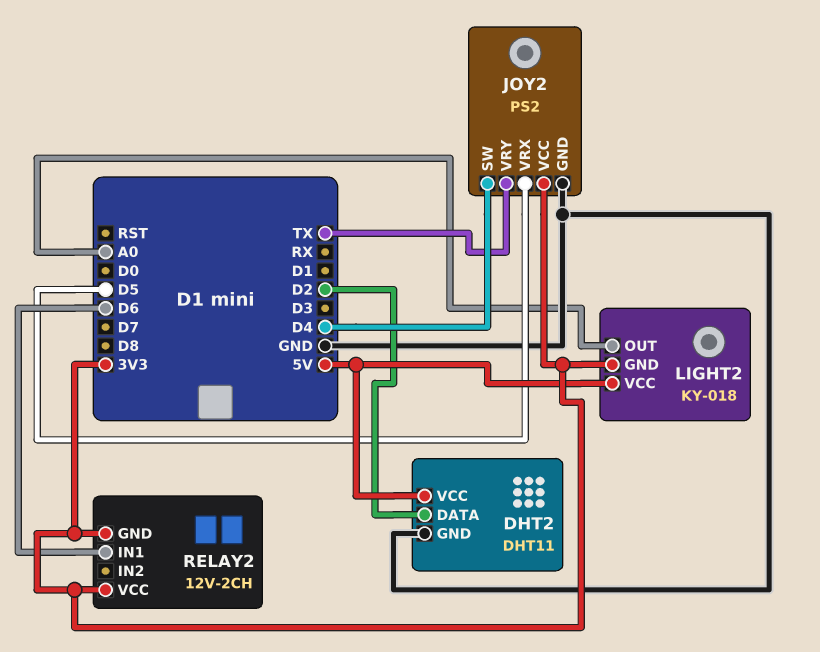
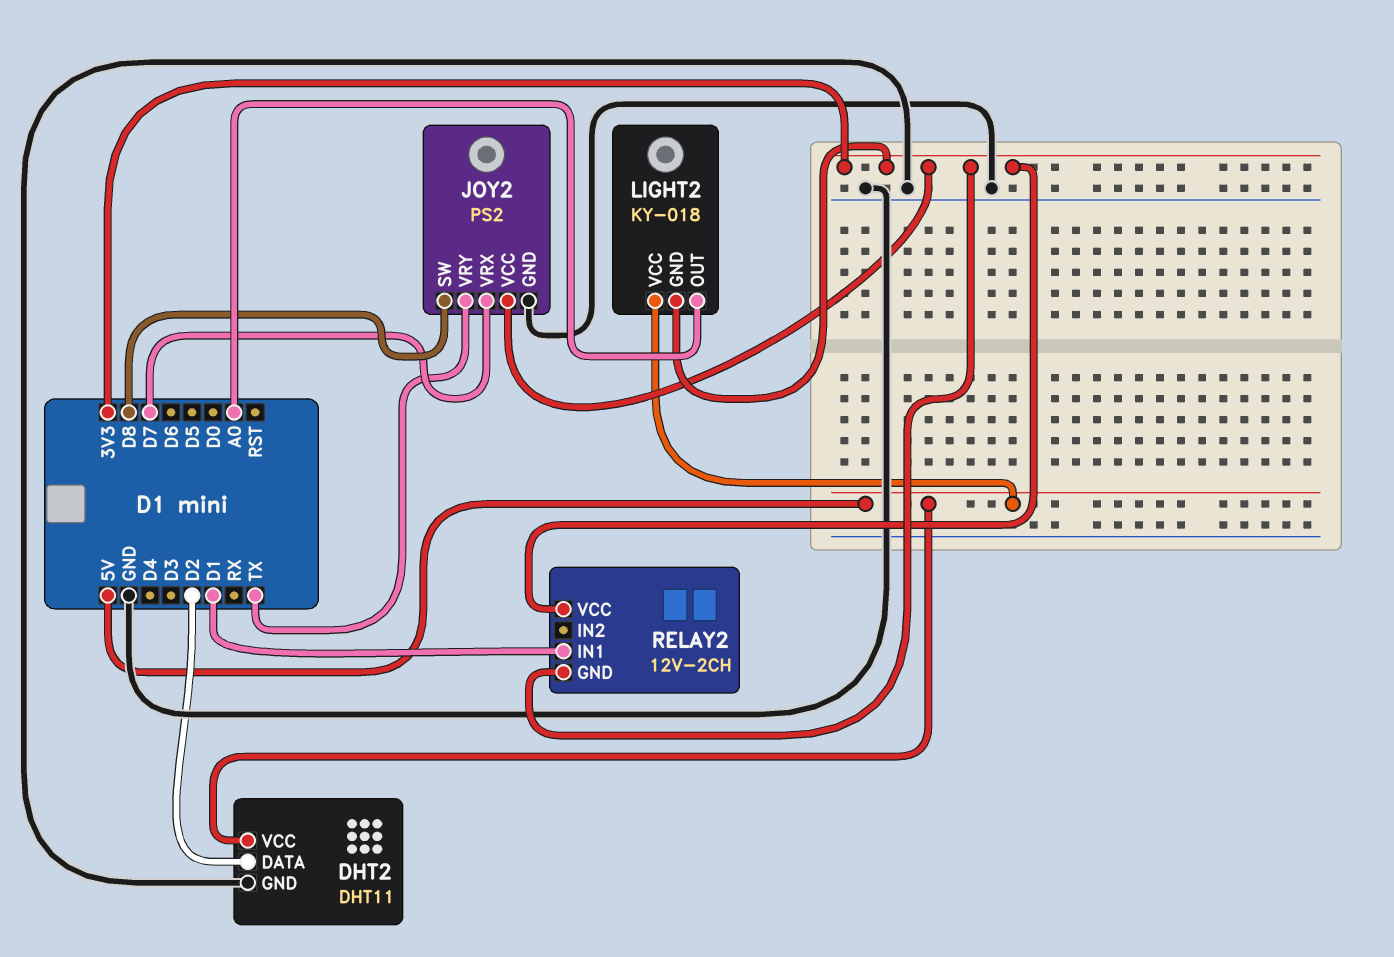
JOY2 pin SW: D4 -> D8
JOY2 pin VRX: D5 -> D7
RELAY2 pin IN1: D6 -> D1

